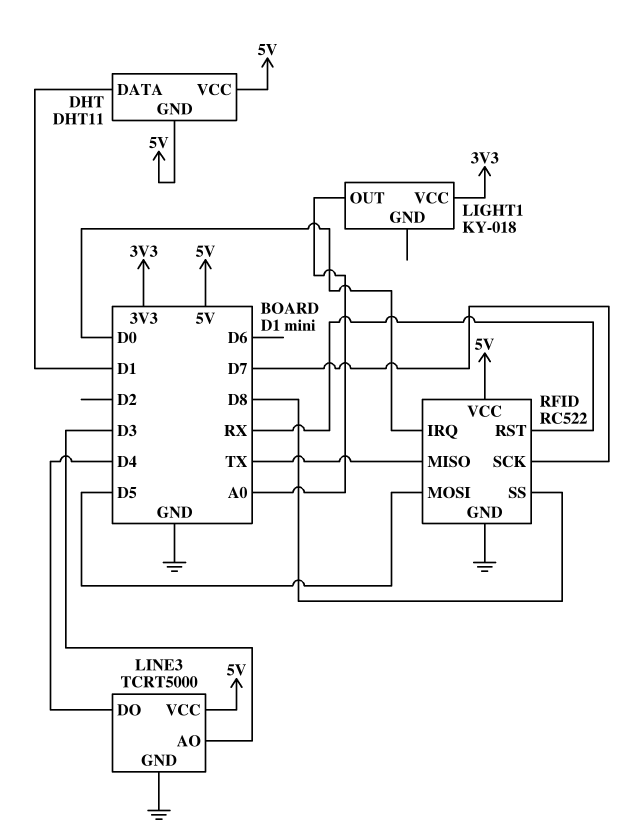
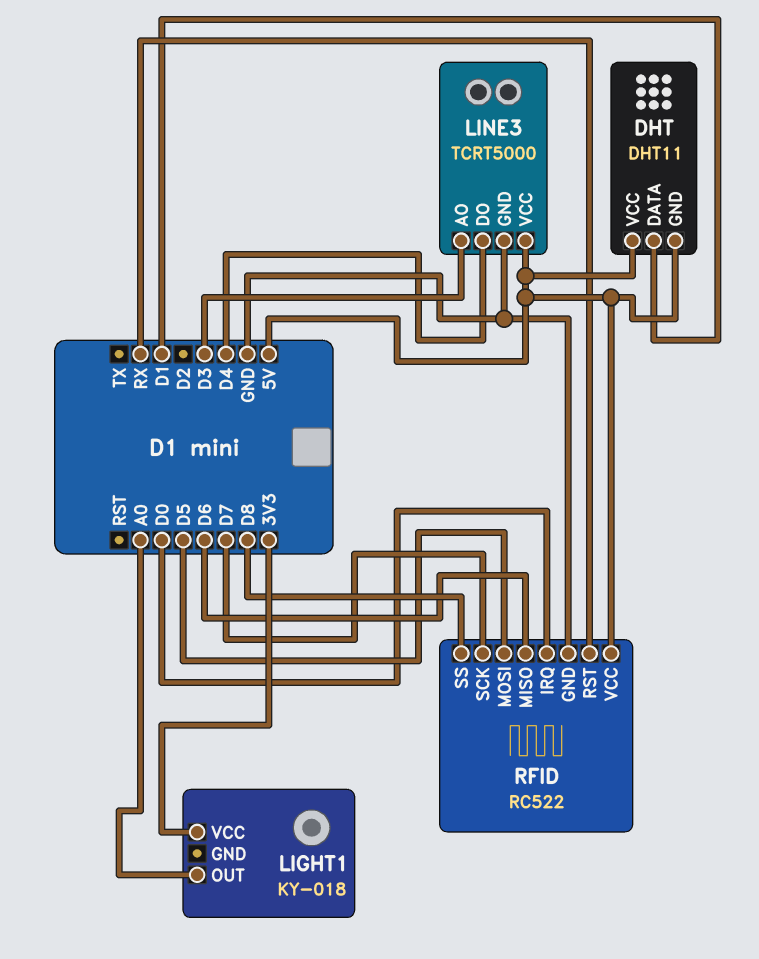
RFID pin MISO: TX -> D6

